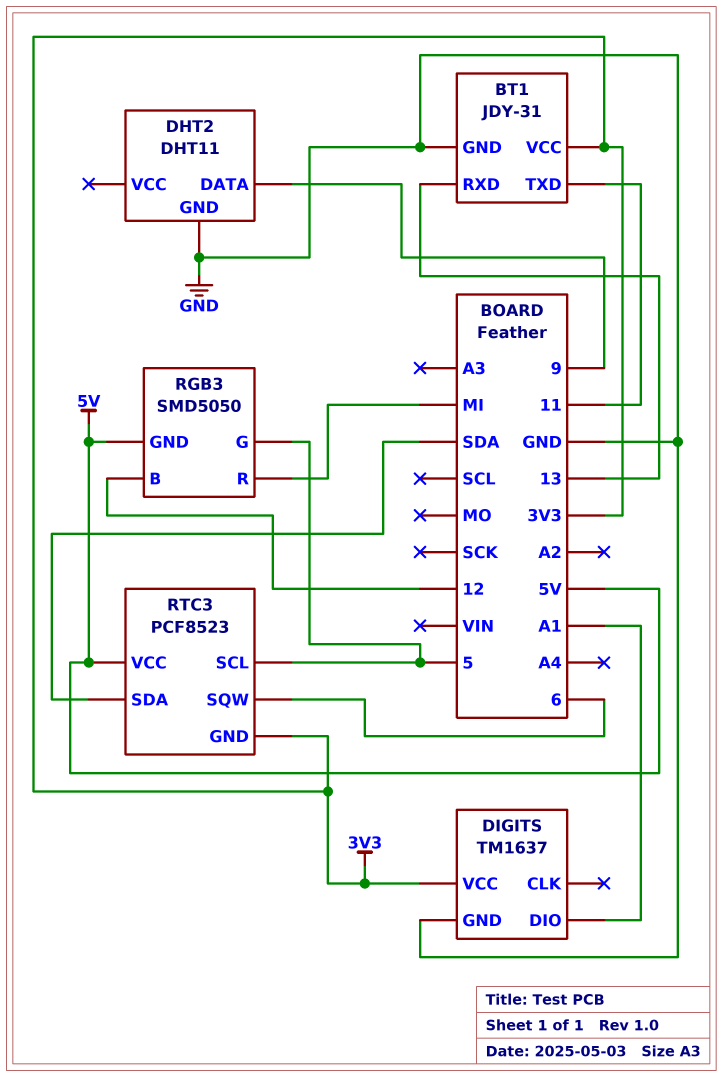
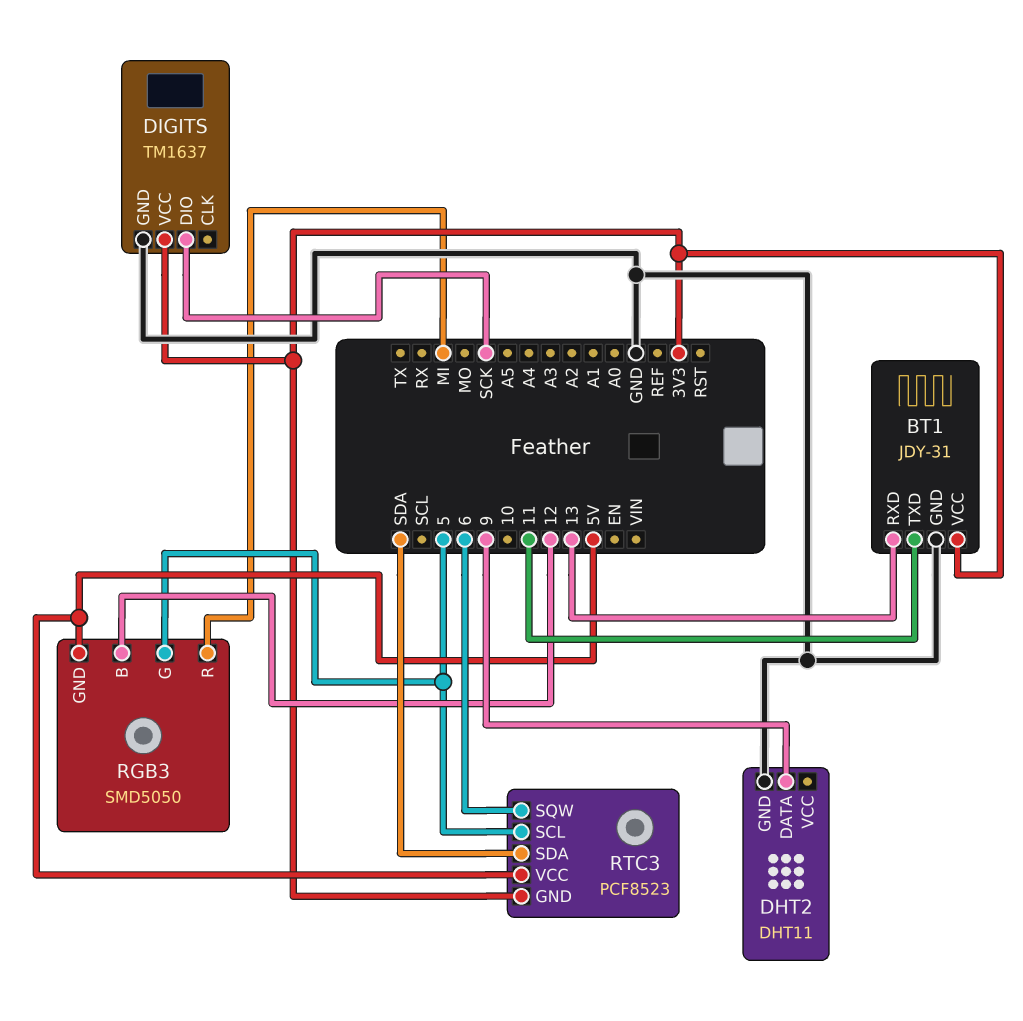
DIGITS pin DIO: A1 -> SCK

